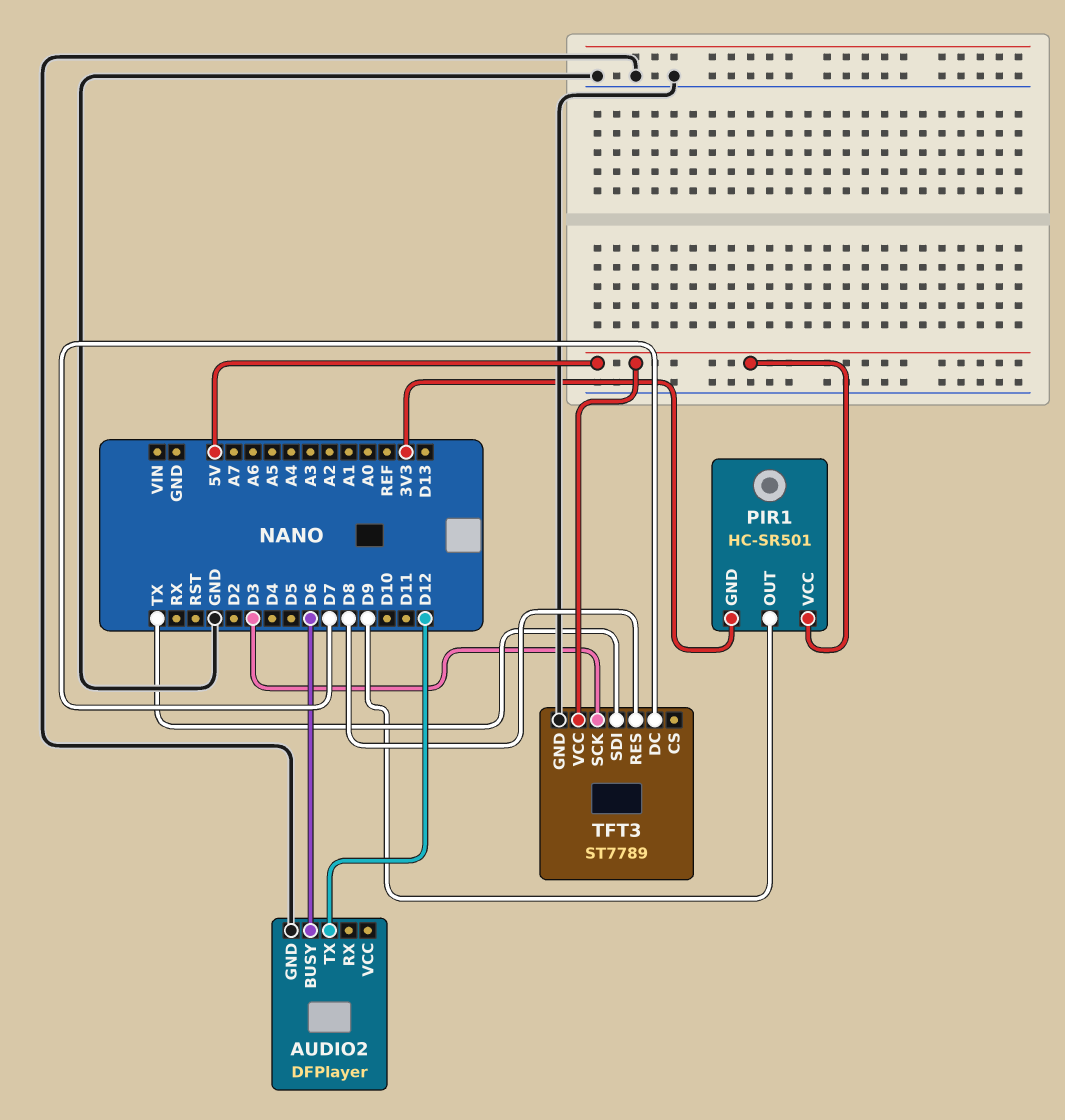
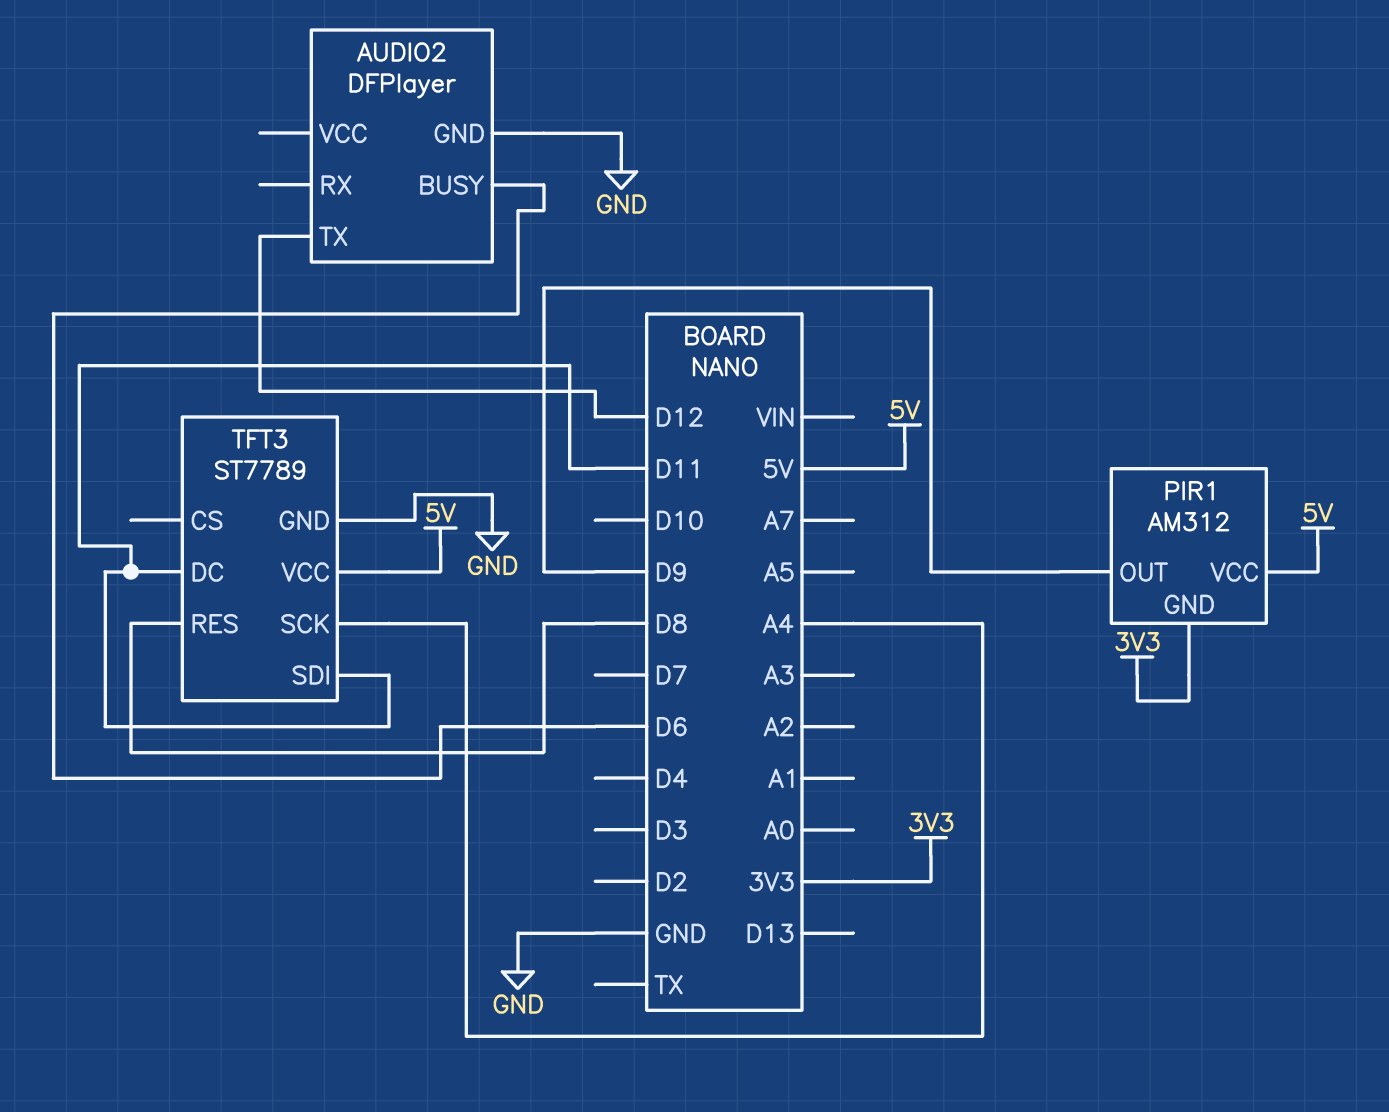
PIR1: HC-SR501 -> AM312
TFT3 pin DC: D7 -> D11
TFT3 pin SCK: D3 -> A4
TFT3 pin SDI: TX -> D11

